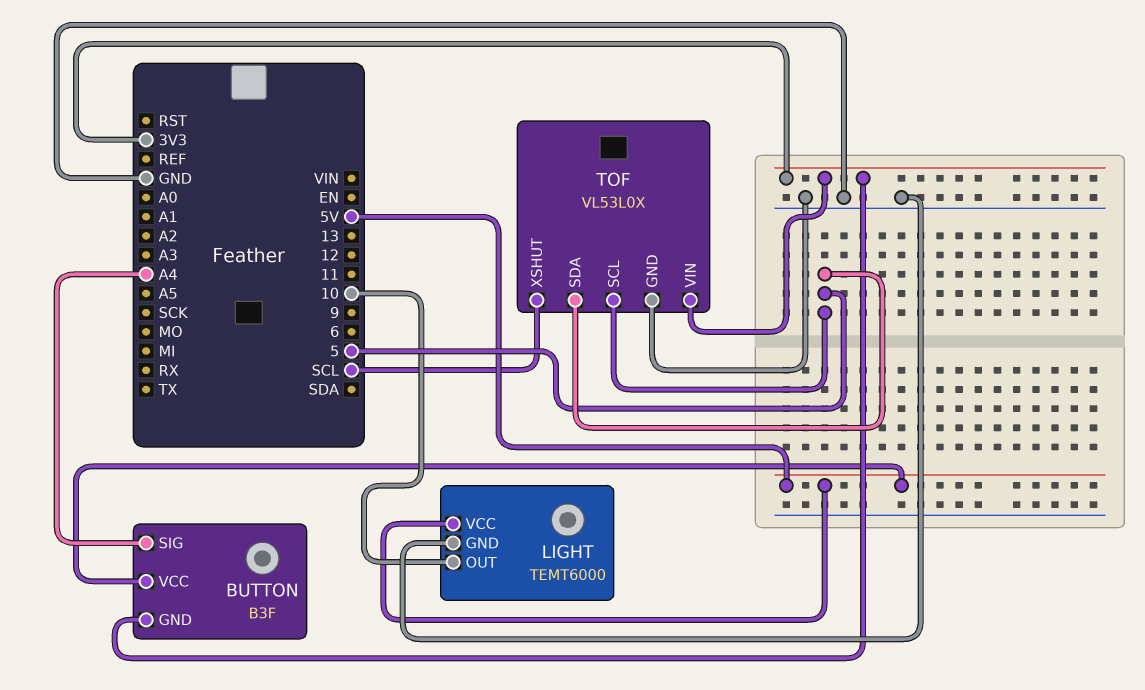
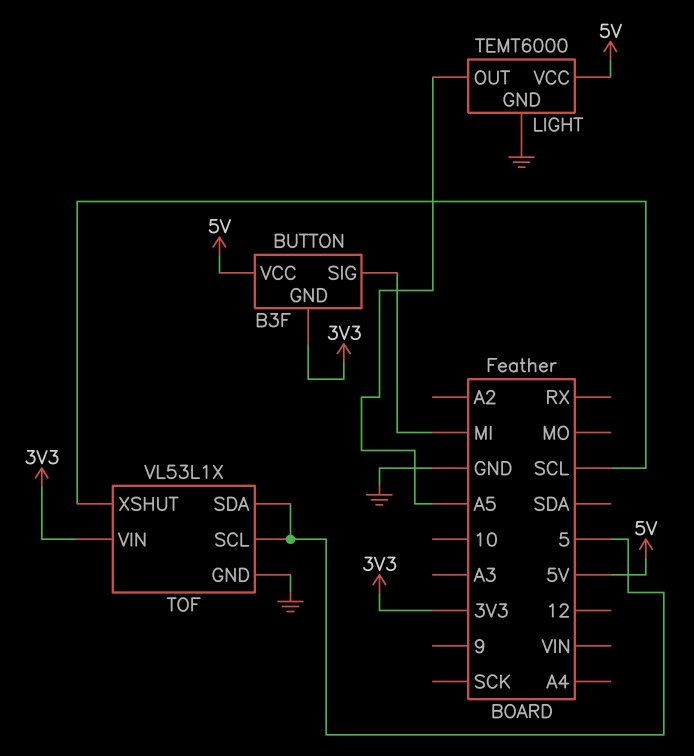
BUTTON pin SIG: A4 -> MI
LIGHT pin OUT: 10 -> A5
TOF: VL53L0X -> VL53L1X

